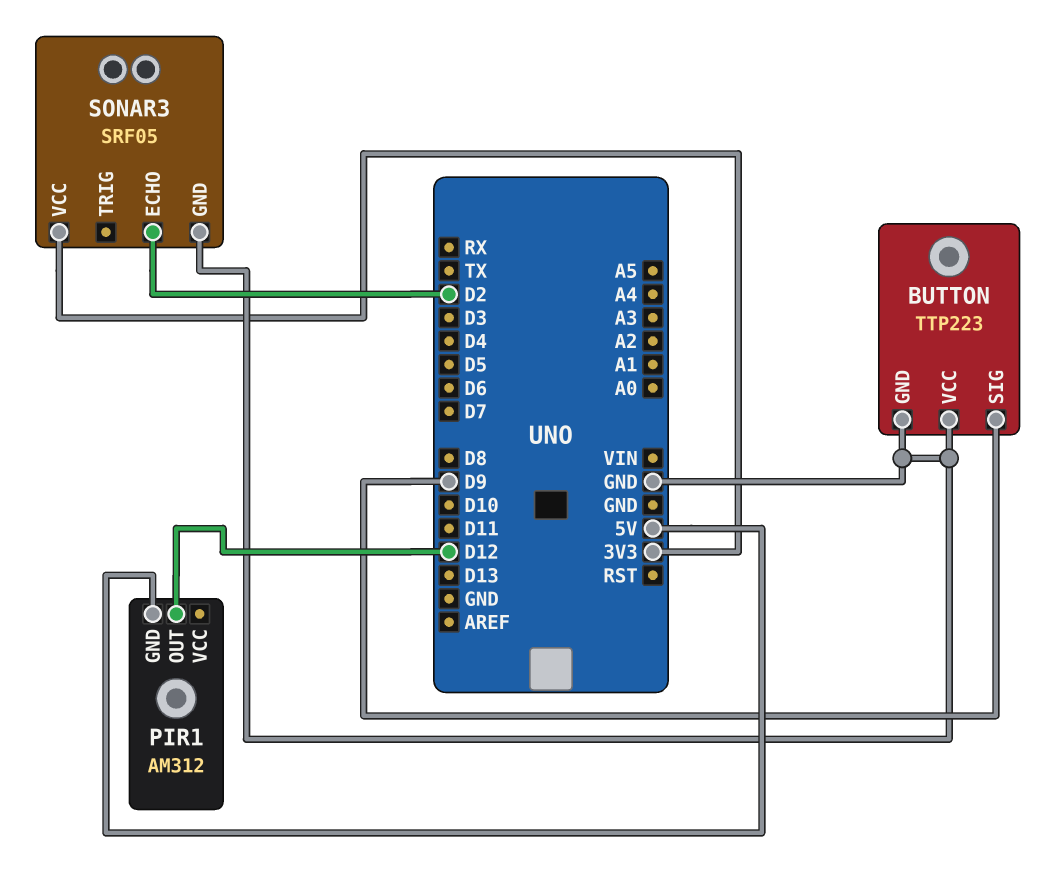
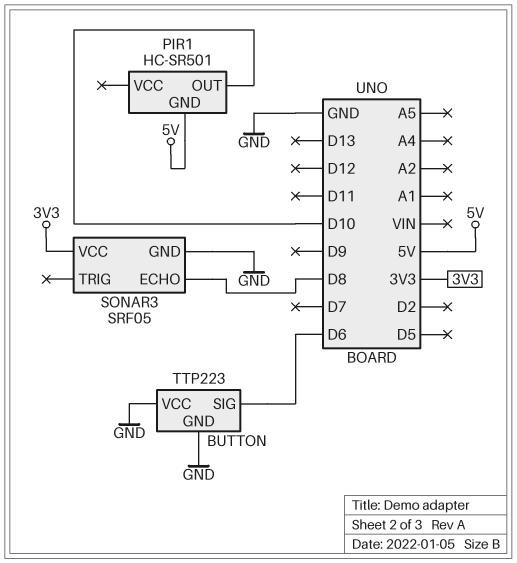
BUTTON pin SIG: D9 -> D6
PIR1: AM312 -> HC-SR501
PIR1 pin OUT: D12 -> D10
SONAR3 pin ECHO: D2 -> D8

